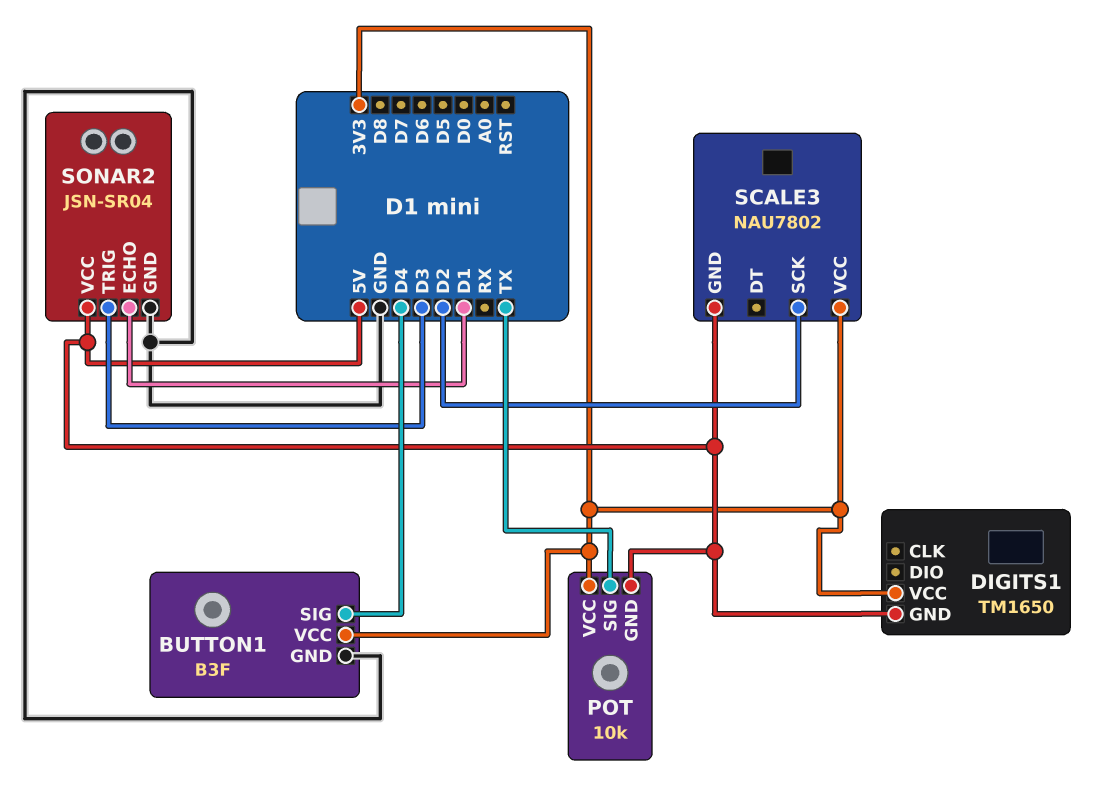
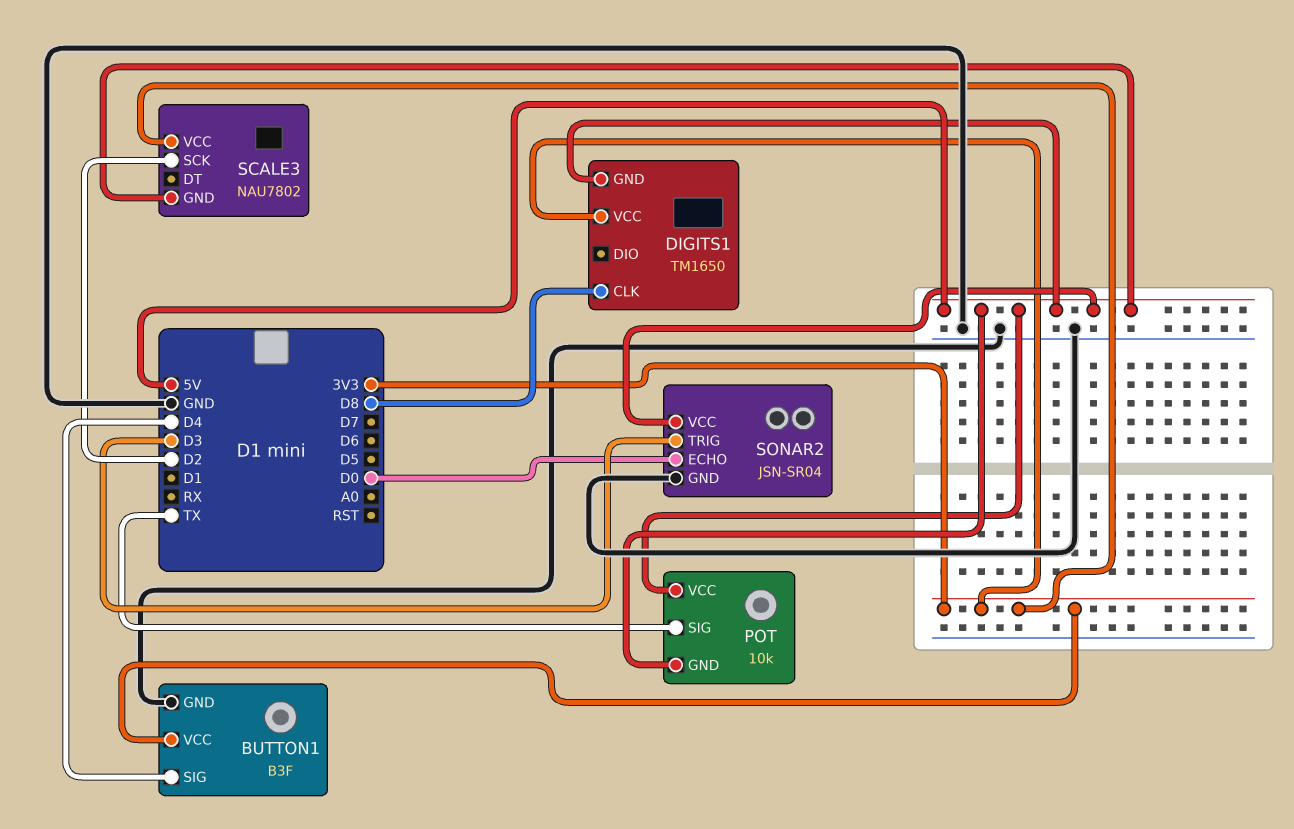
DIGITS1 pin CLK: none -> D8
POT pin VCC: 3V3 -> 5V
SONAR2 pin ECHO: D1 -> D0

